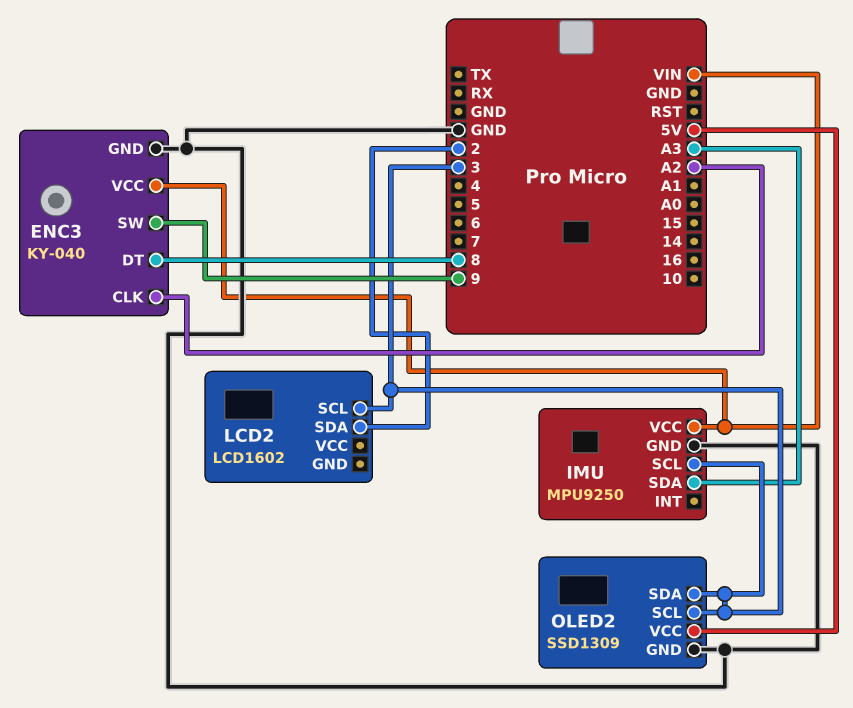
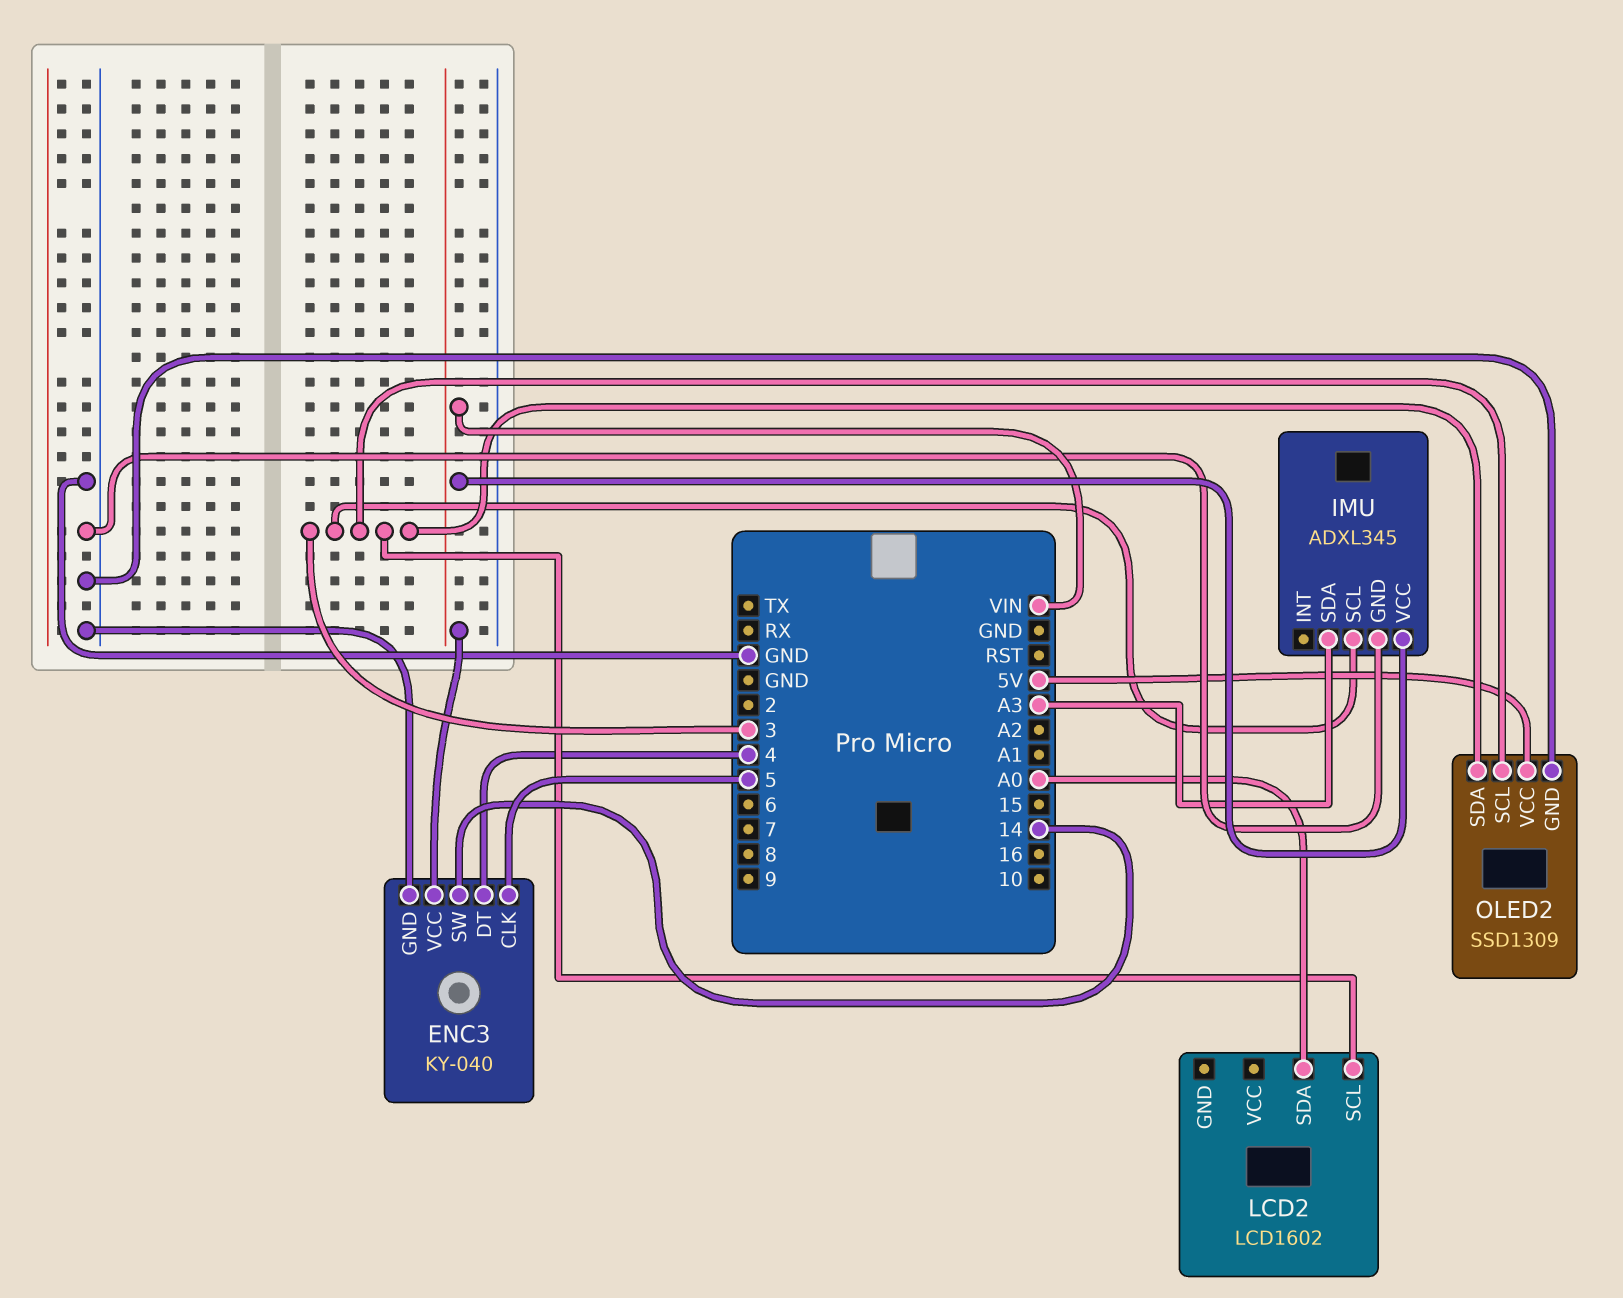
ENC3 pin CLK: A2 -> 5
ENC3 pin DT: 8 -> 4
ENC3 pin SW: 9 -> 14
IMU: MPU9250 -> ADXL345
LCD2 pin SDA: 2 -> A0

